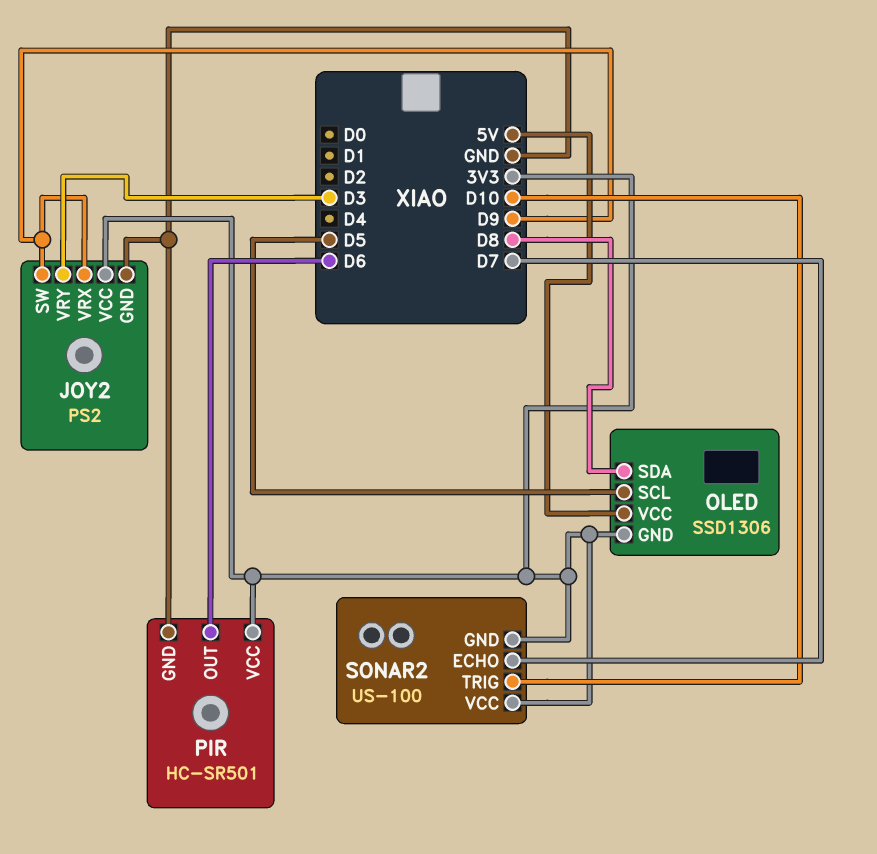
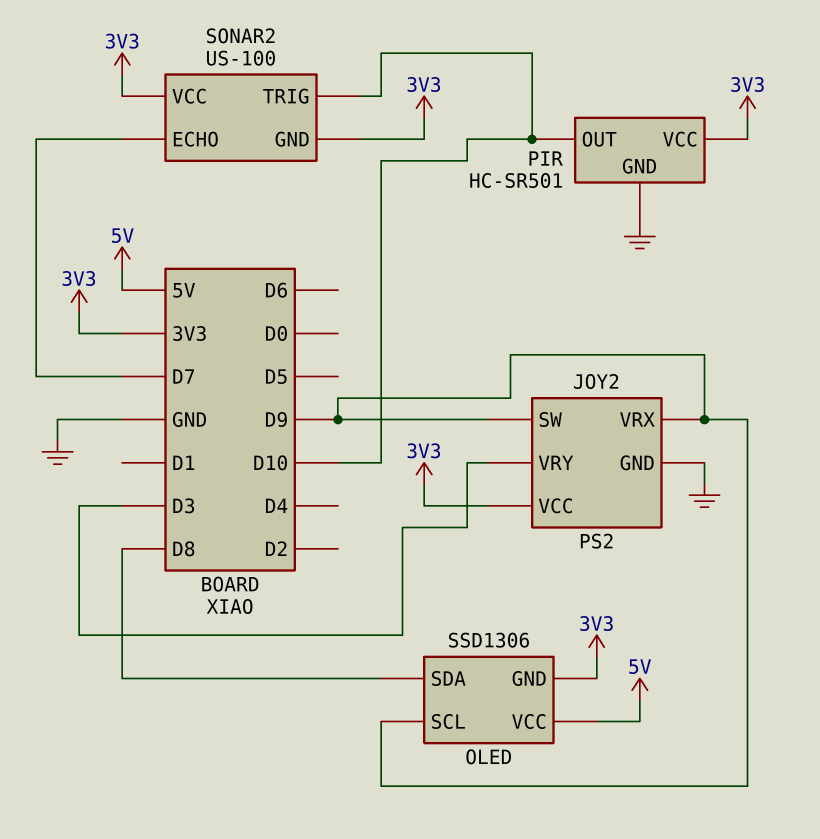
OLED pin SCL: D5 -> D9
PIR pin OUT: D6 -> D10

